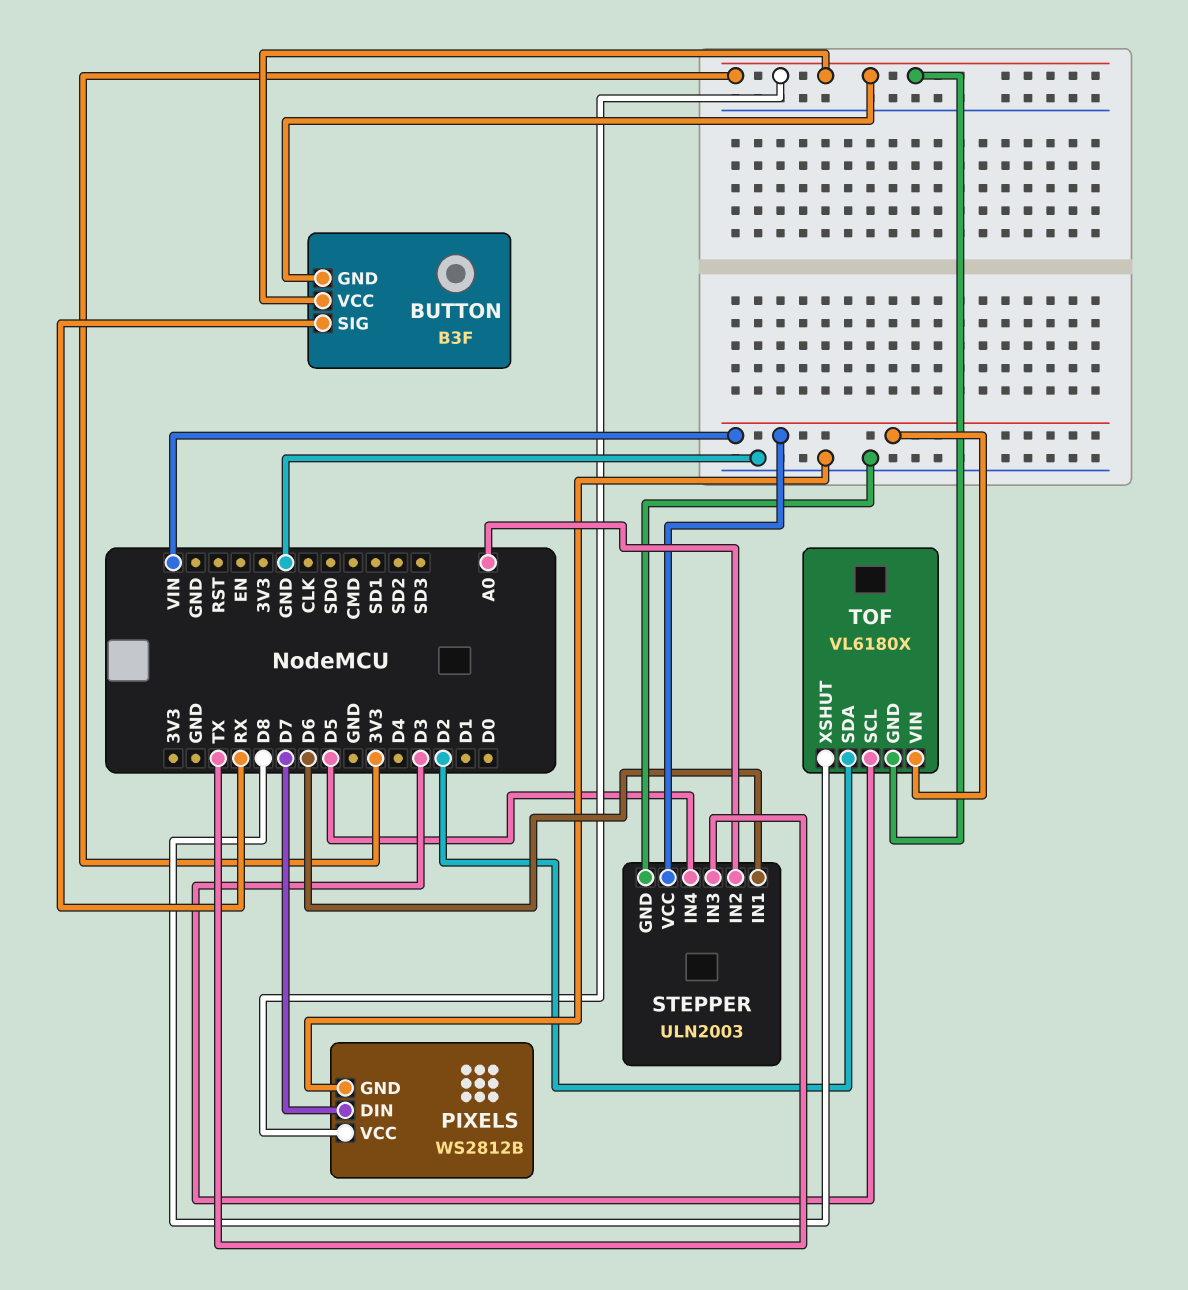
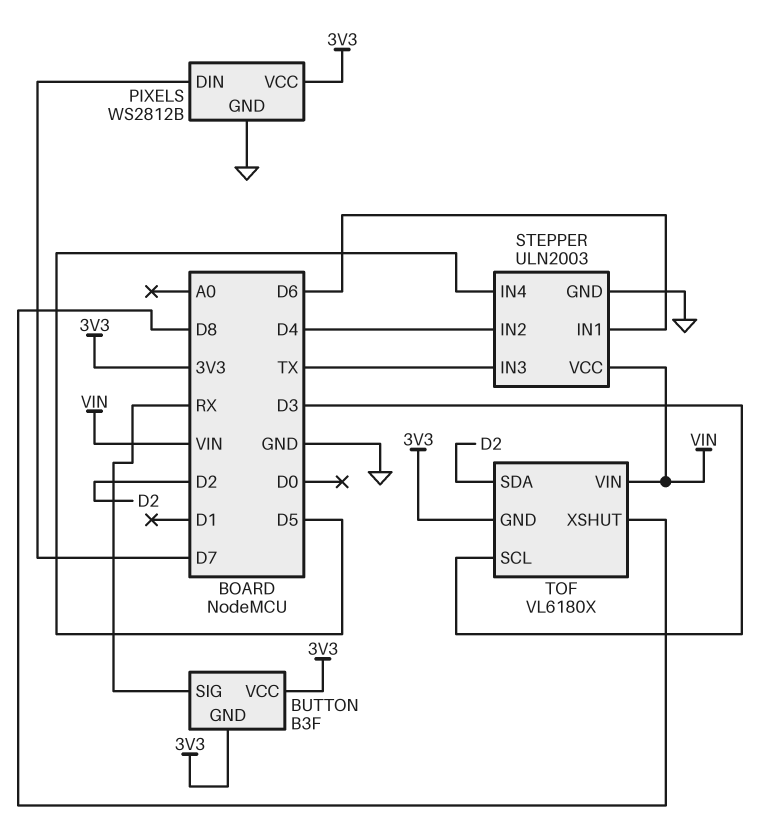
STEPPER pin IN2: A0 -> D4

